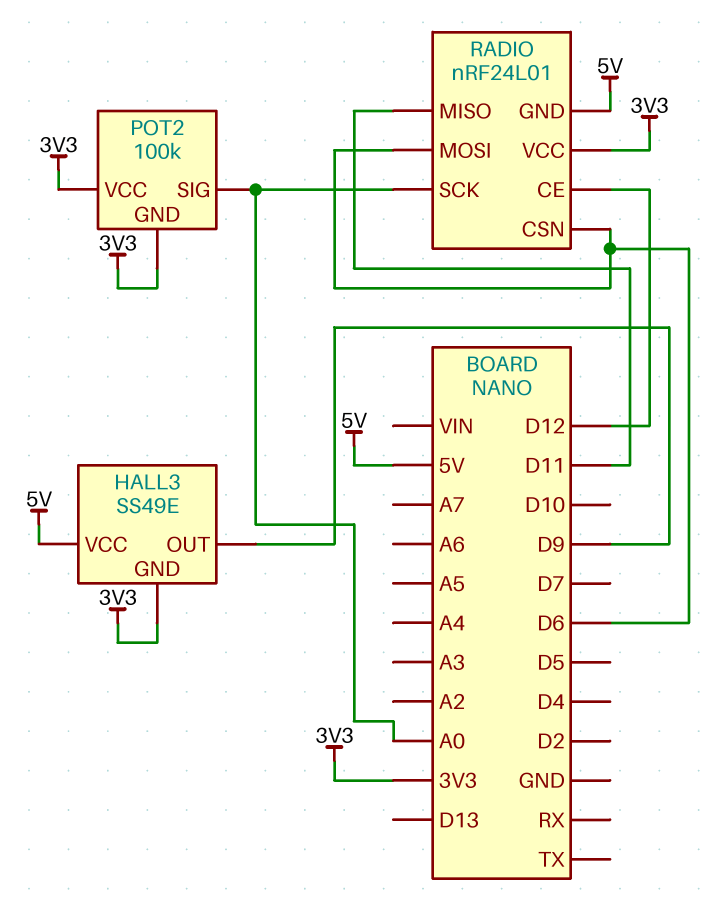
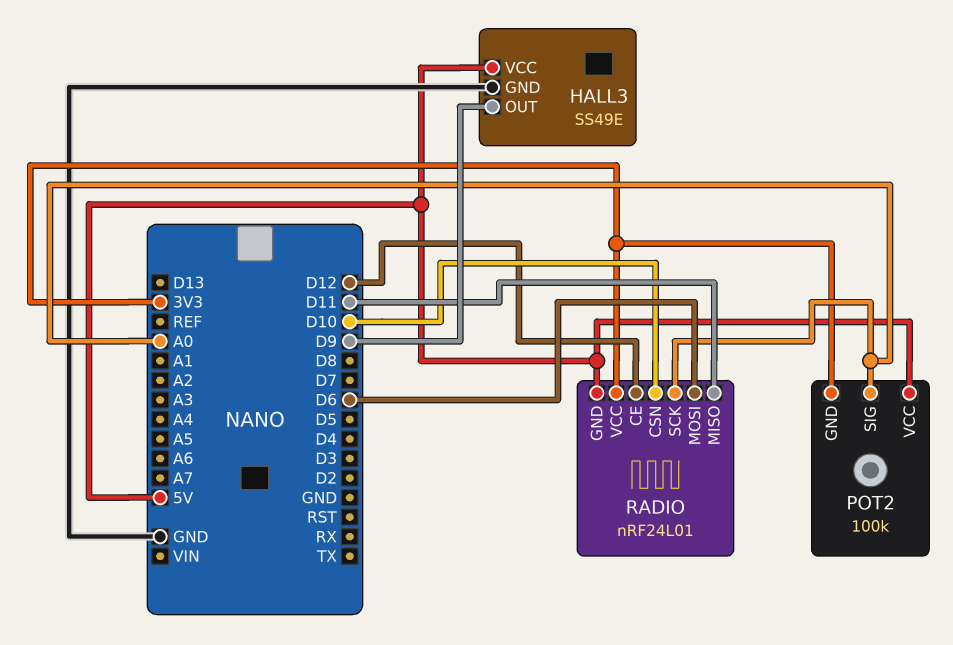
HALL3 pin GND: 3V3 -> GND
POT2 pin VCC: 3V3 -> 5V
RADIO pin CSN: D6 -> D10

